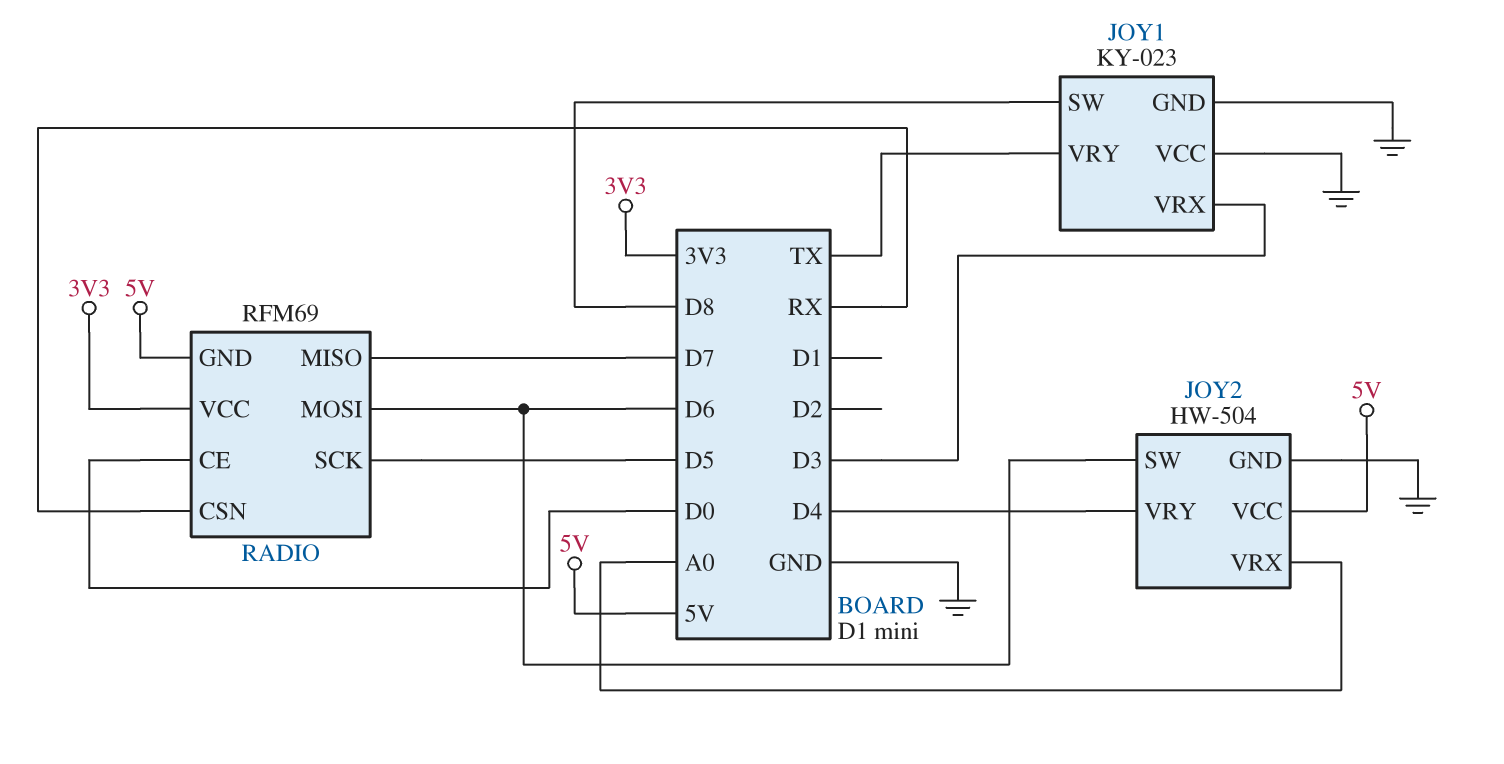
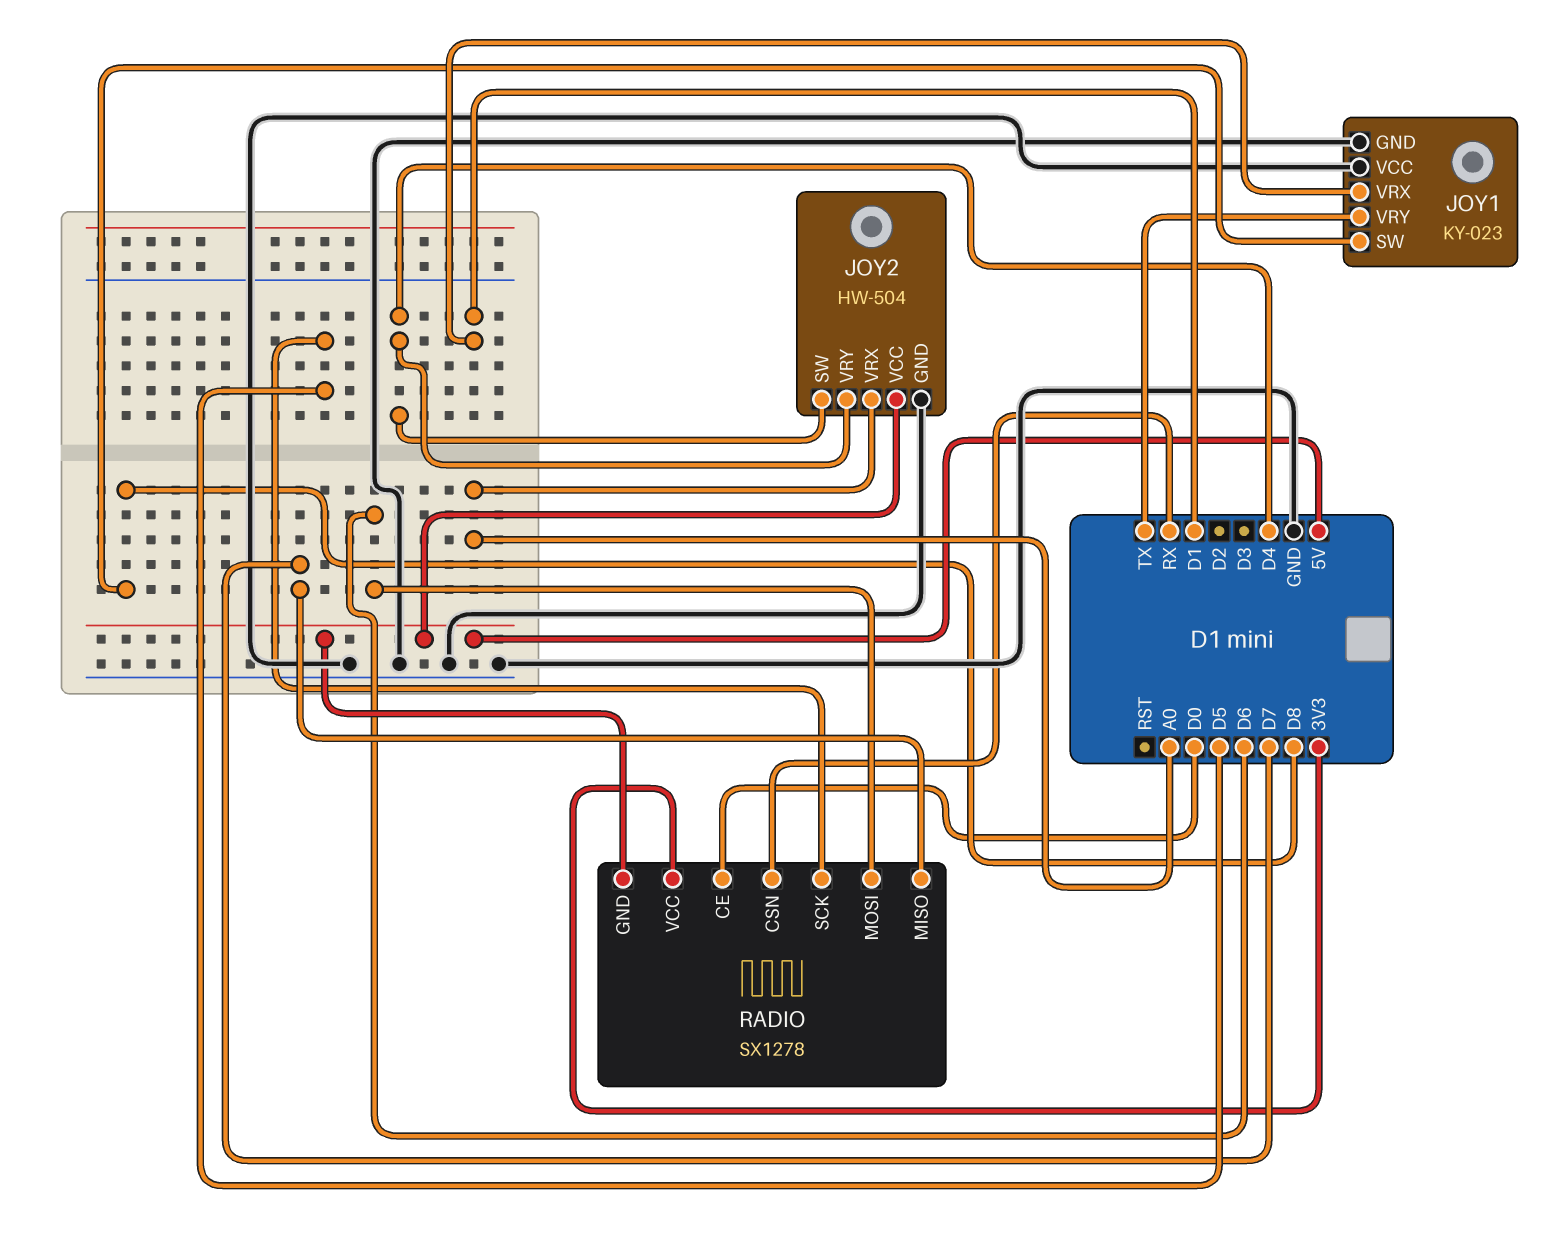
JOY1 pin VRX: D3 -> D1
JOY2 pin SW: D6 -> D4
RADIO: RFM69 -> SX1278

